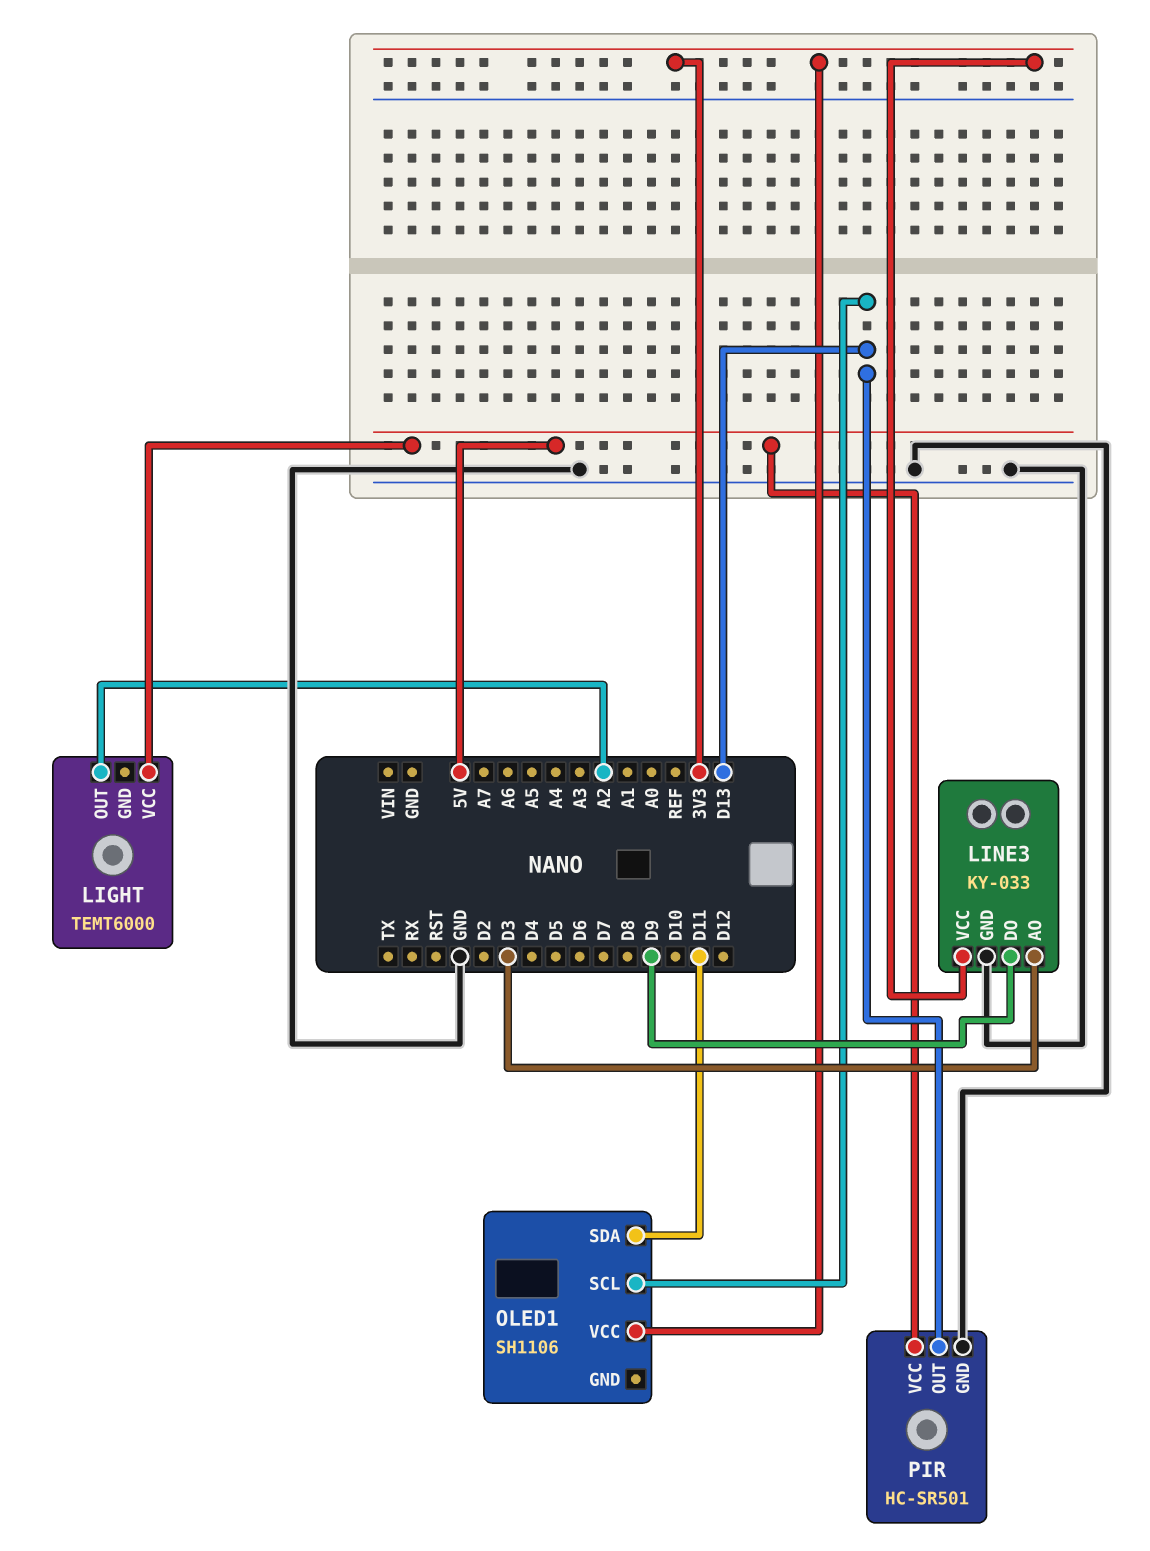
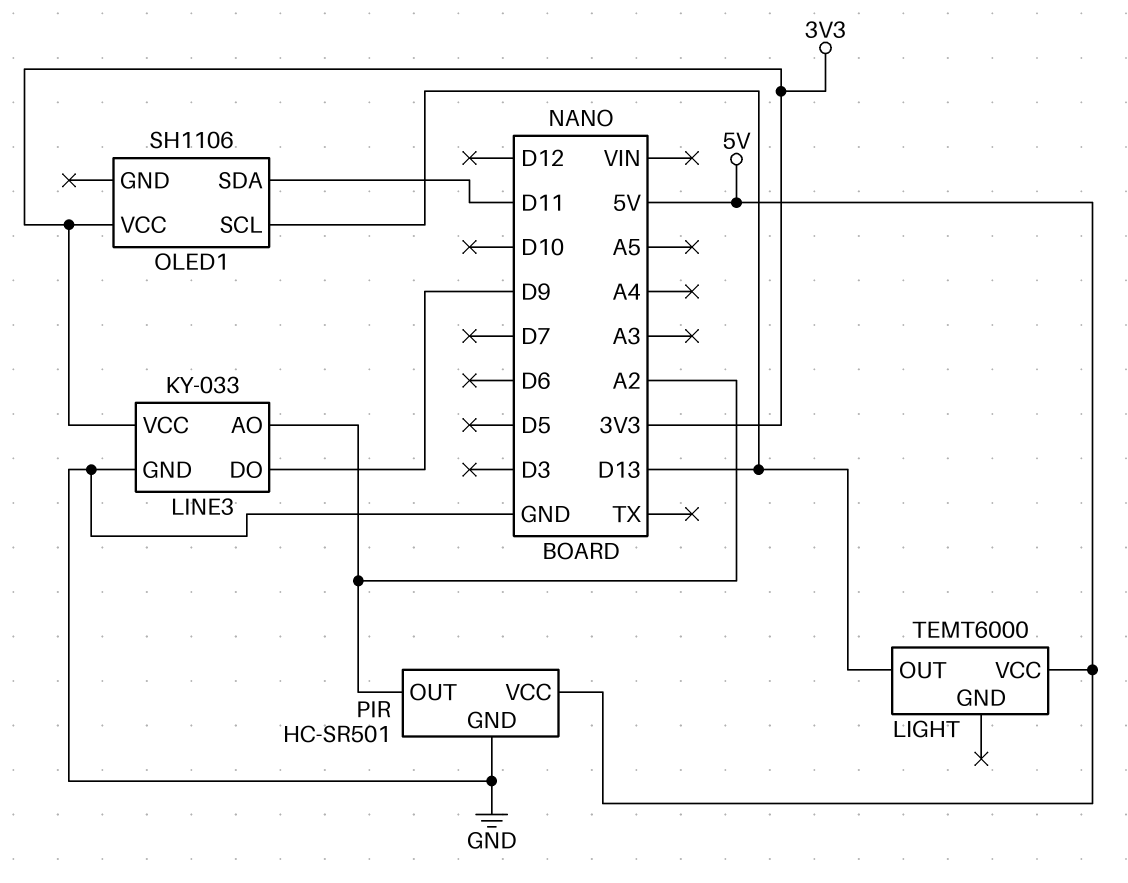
LIGHT pin OUT: A2 -> D13
LINE3 pin AO: D3 -> A2
PIR pin OUT: D13 -> A2

